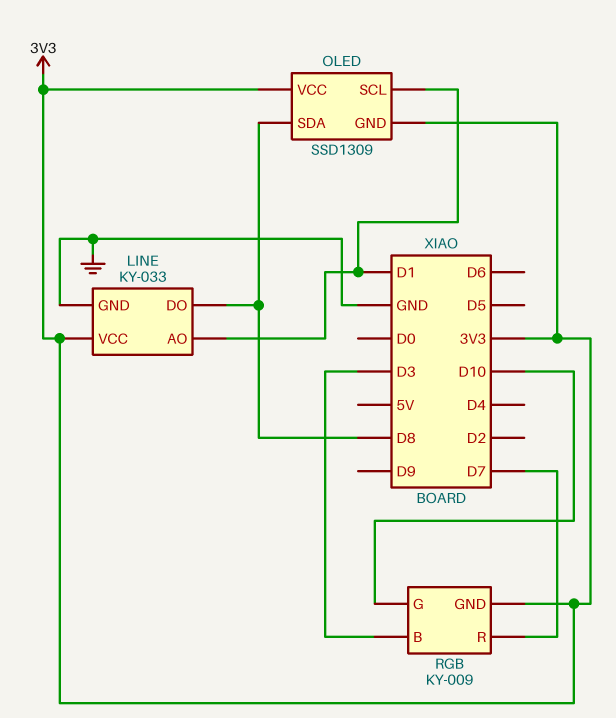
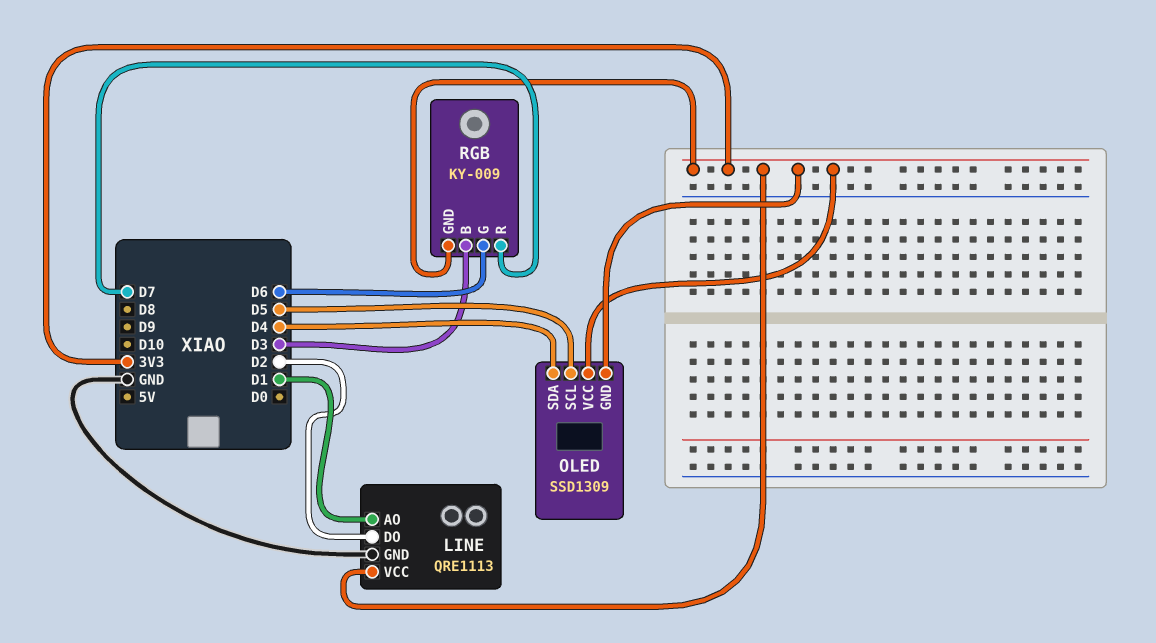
LINE: KY-033 -> QRE1113
LINE pin DO: D8 -> D2
OLED pin SCL: D1 -> D5
OLED pin SDA: D8 -> D4
RGB pin G: D10 -> D6

